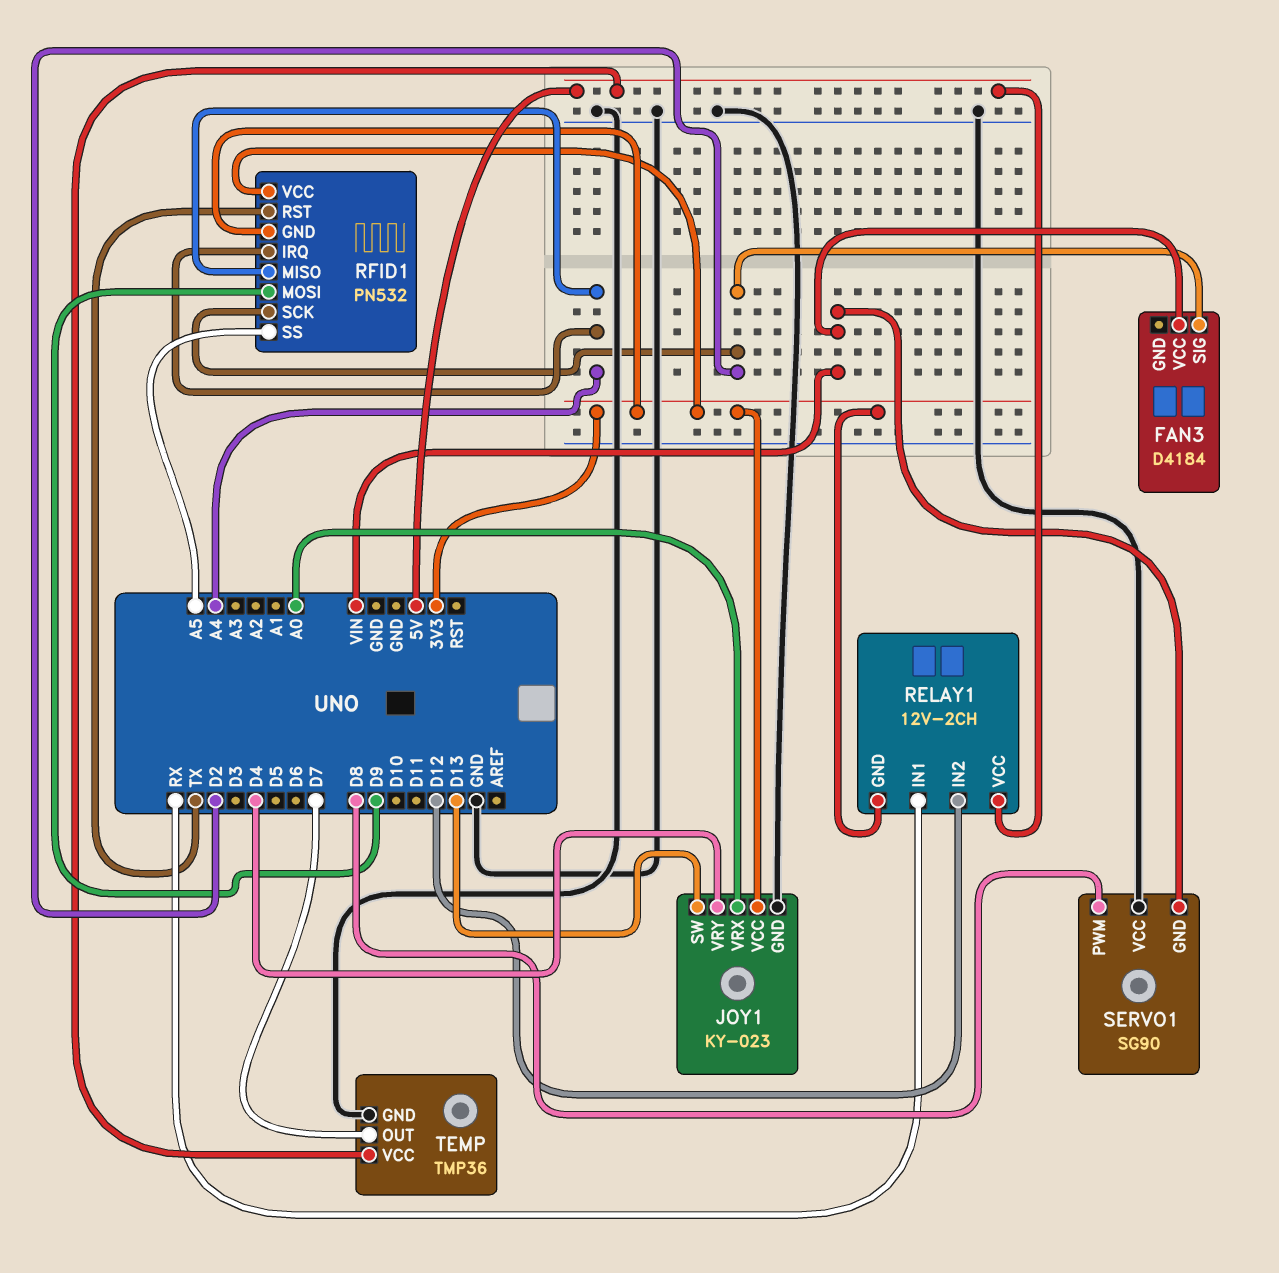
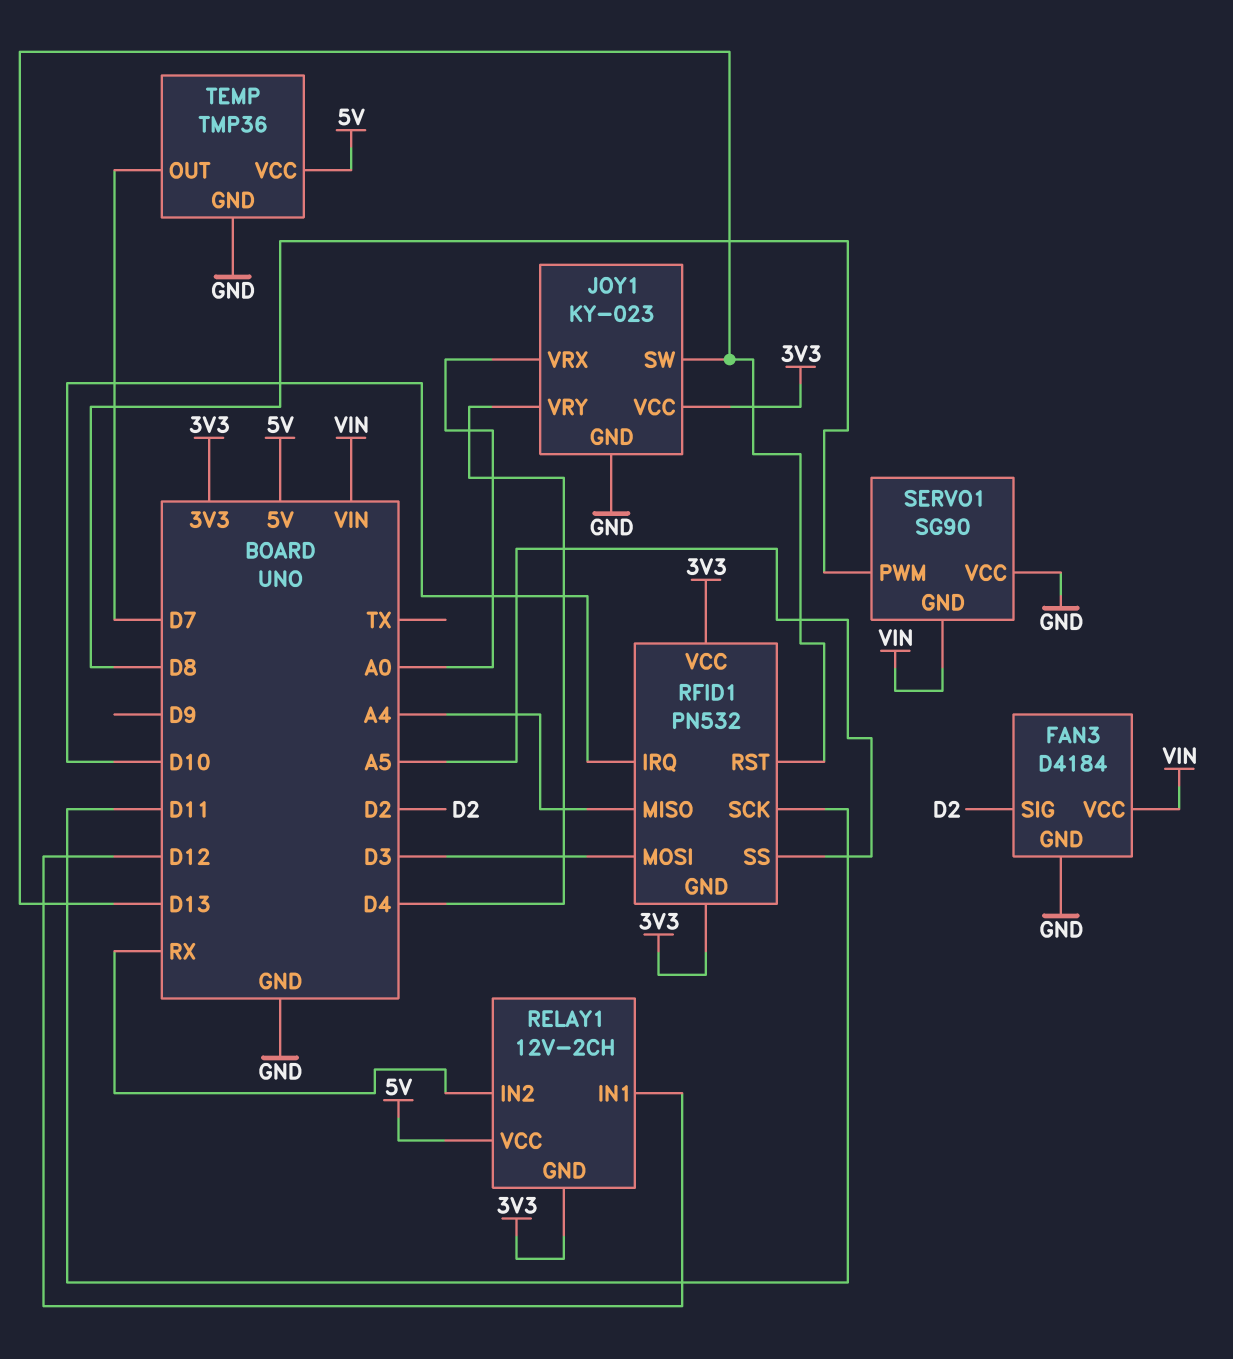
FAN3 pin GND: none -> GND
RELAY1 pin IN1: RX -> D12
RELAY1 pin IN2: D12 -> RX
RFID1 pin IRQ: A4 -> D10
RFID1 pin MOSI: D9 -> D3
RFID1 pin RST: TX -> D13
RFID1 pin SCK: D2 -> D11

